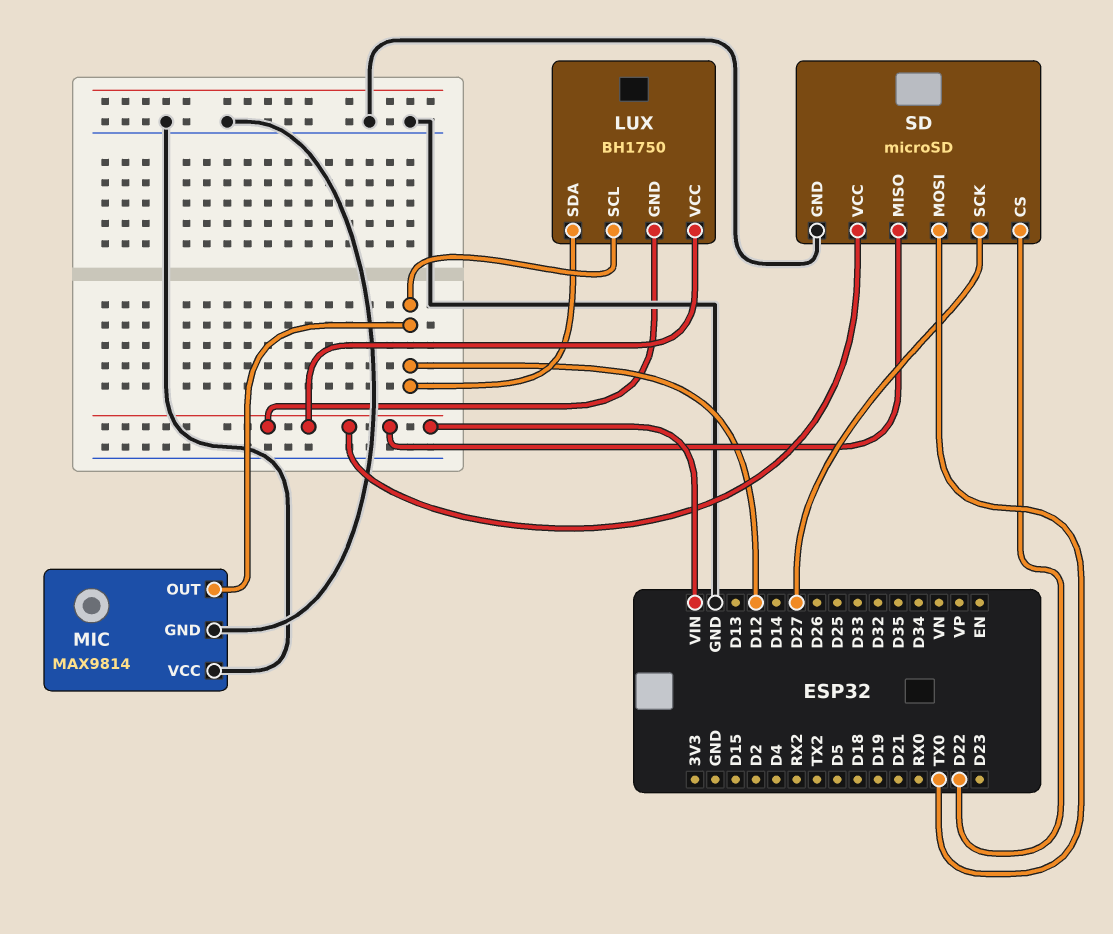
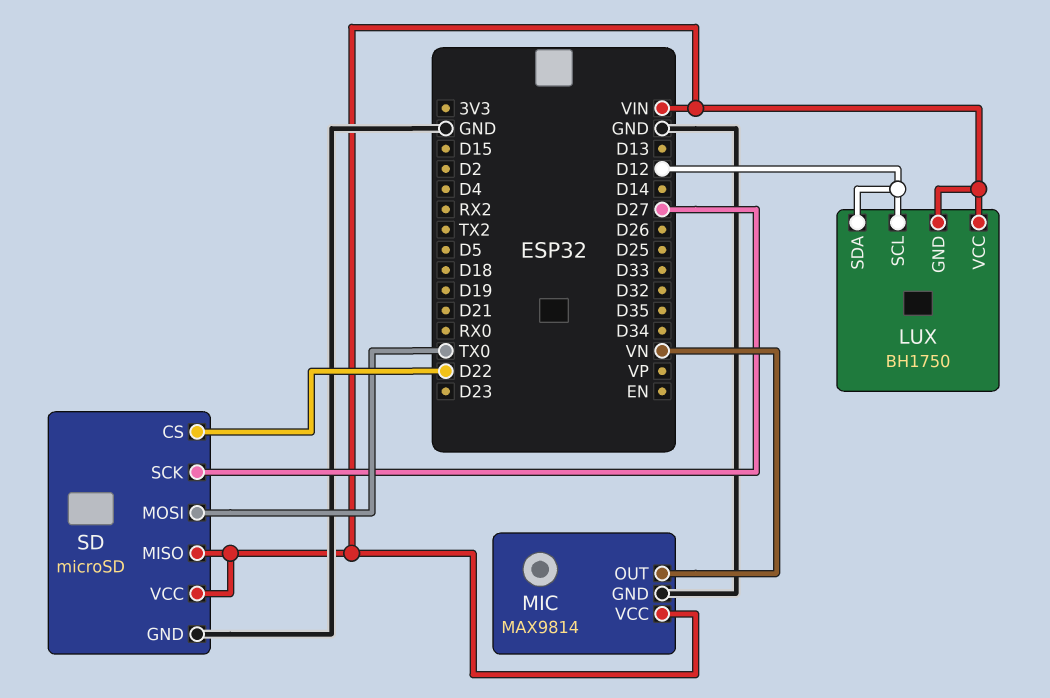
MIC pin OUT: D12 -> VN
MIC pin VCC: GND -> VIN

